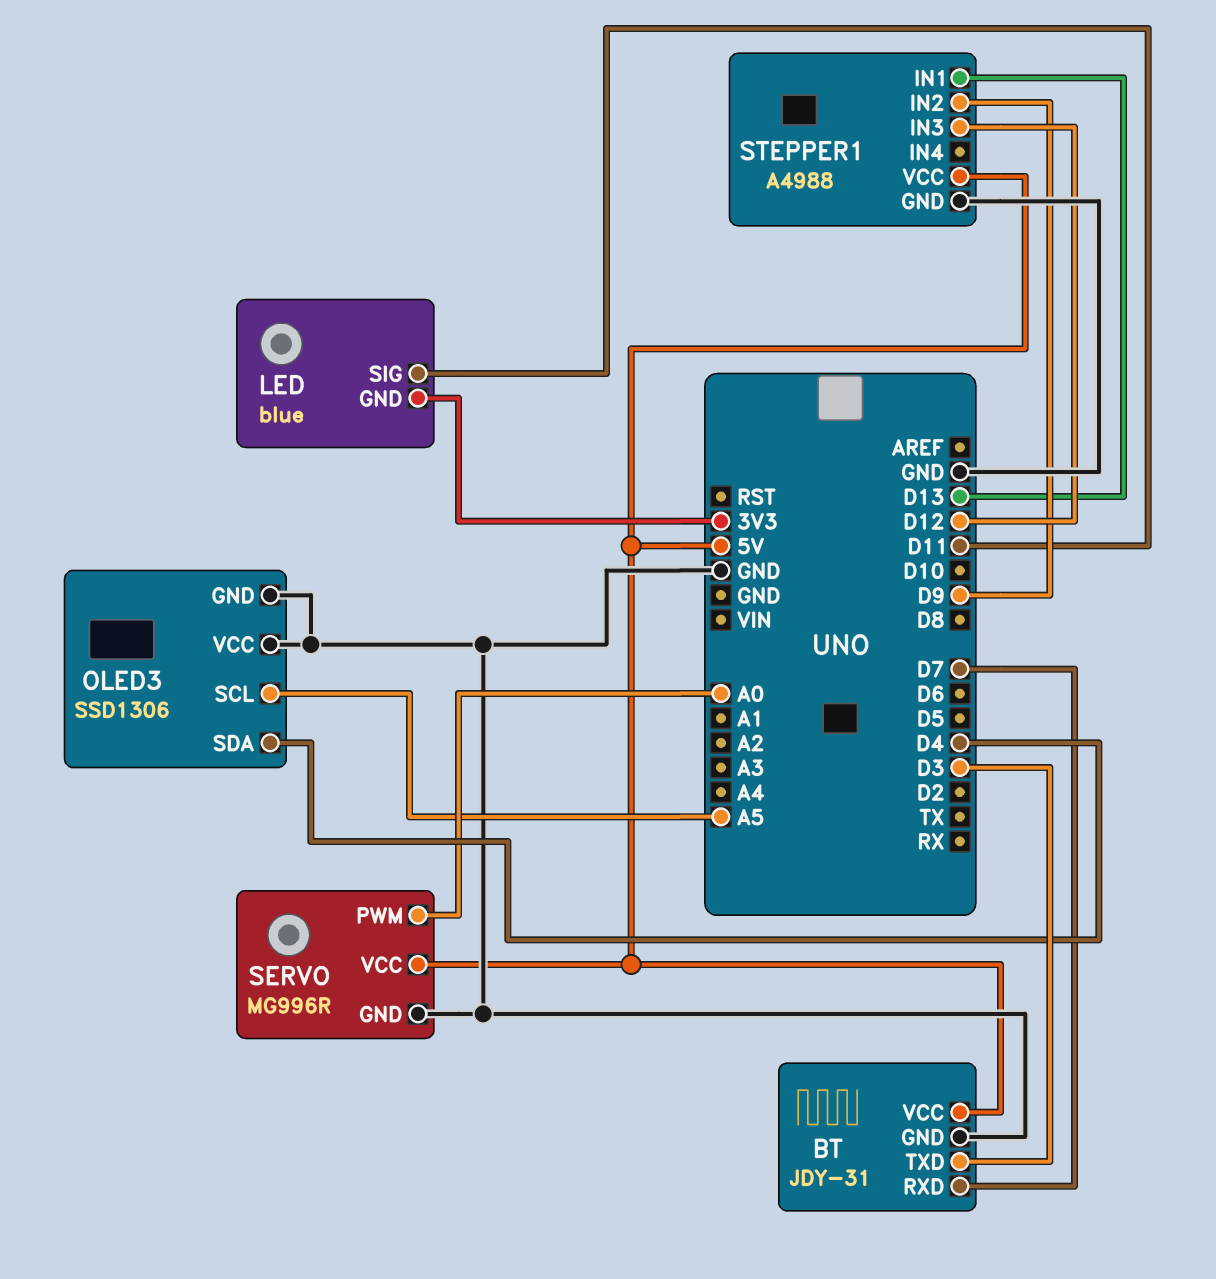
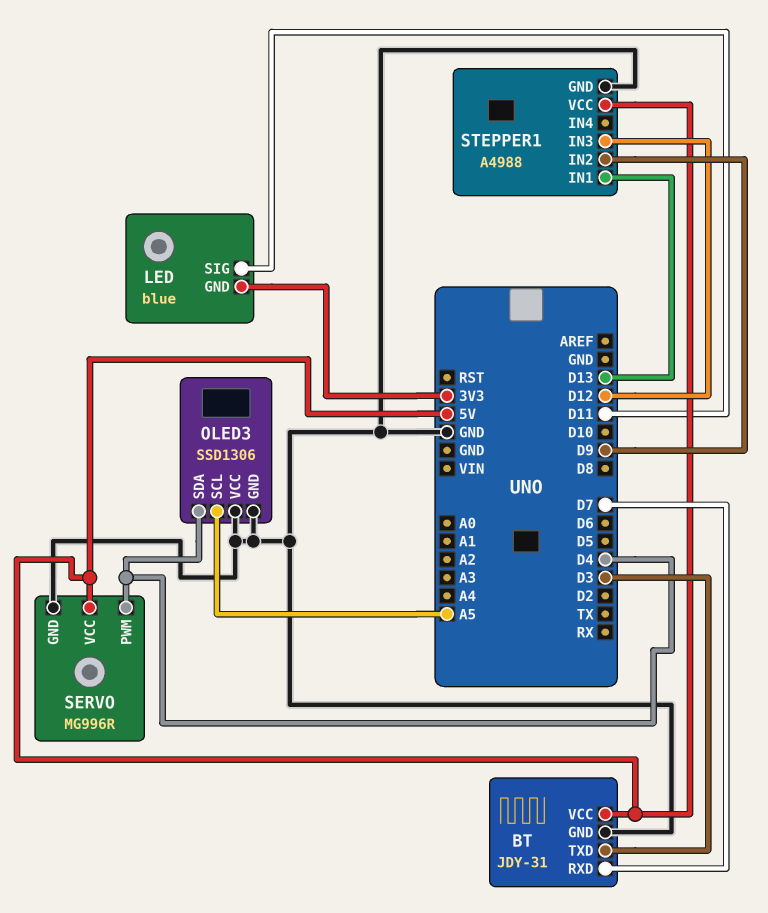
SERVO pin PWM: A0 -> D4

